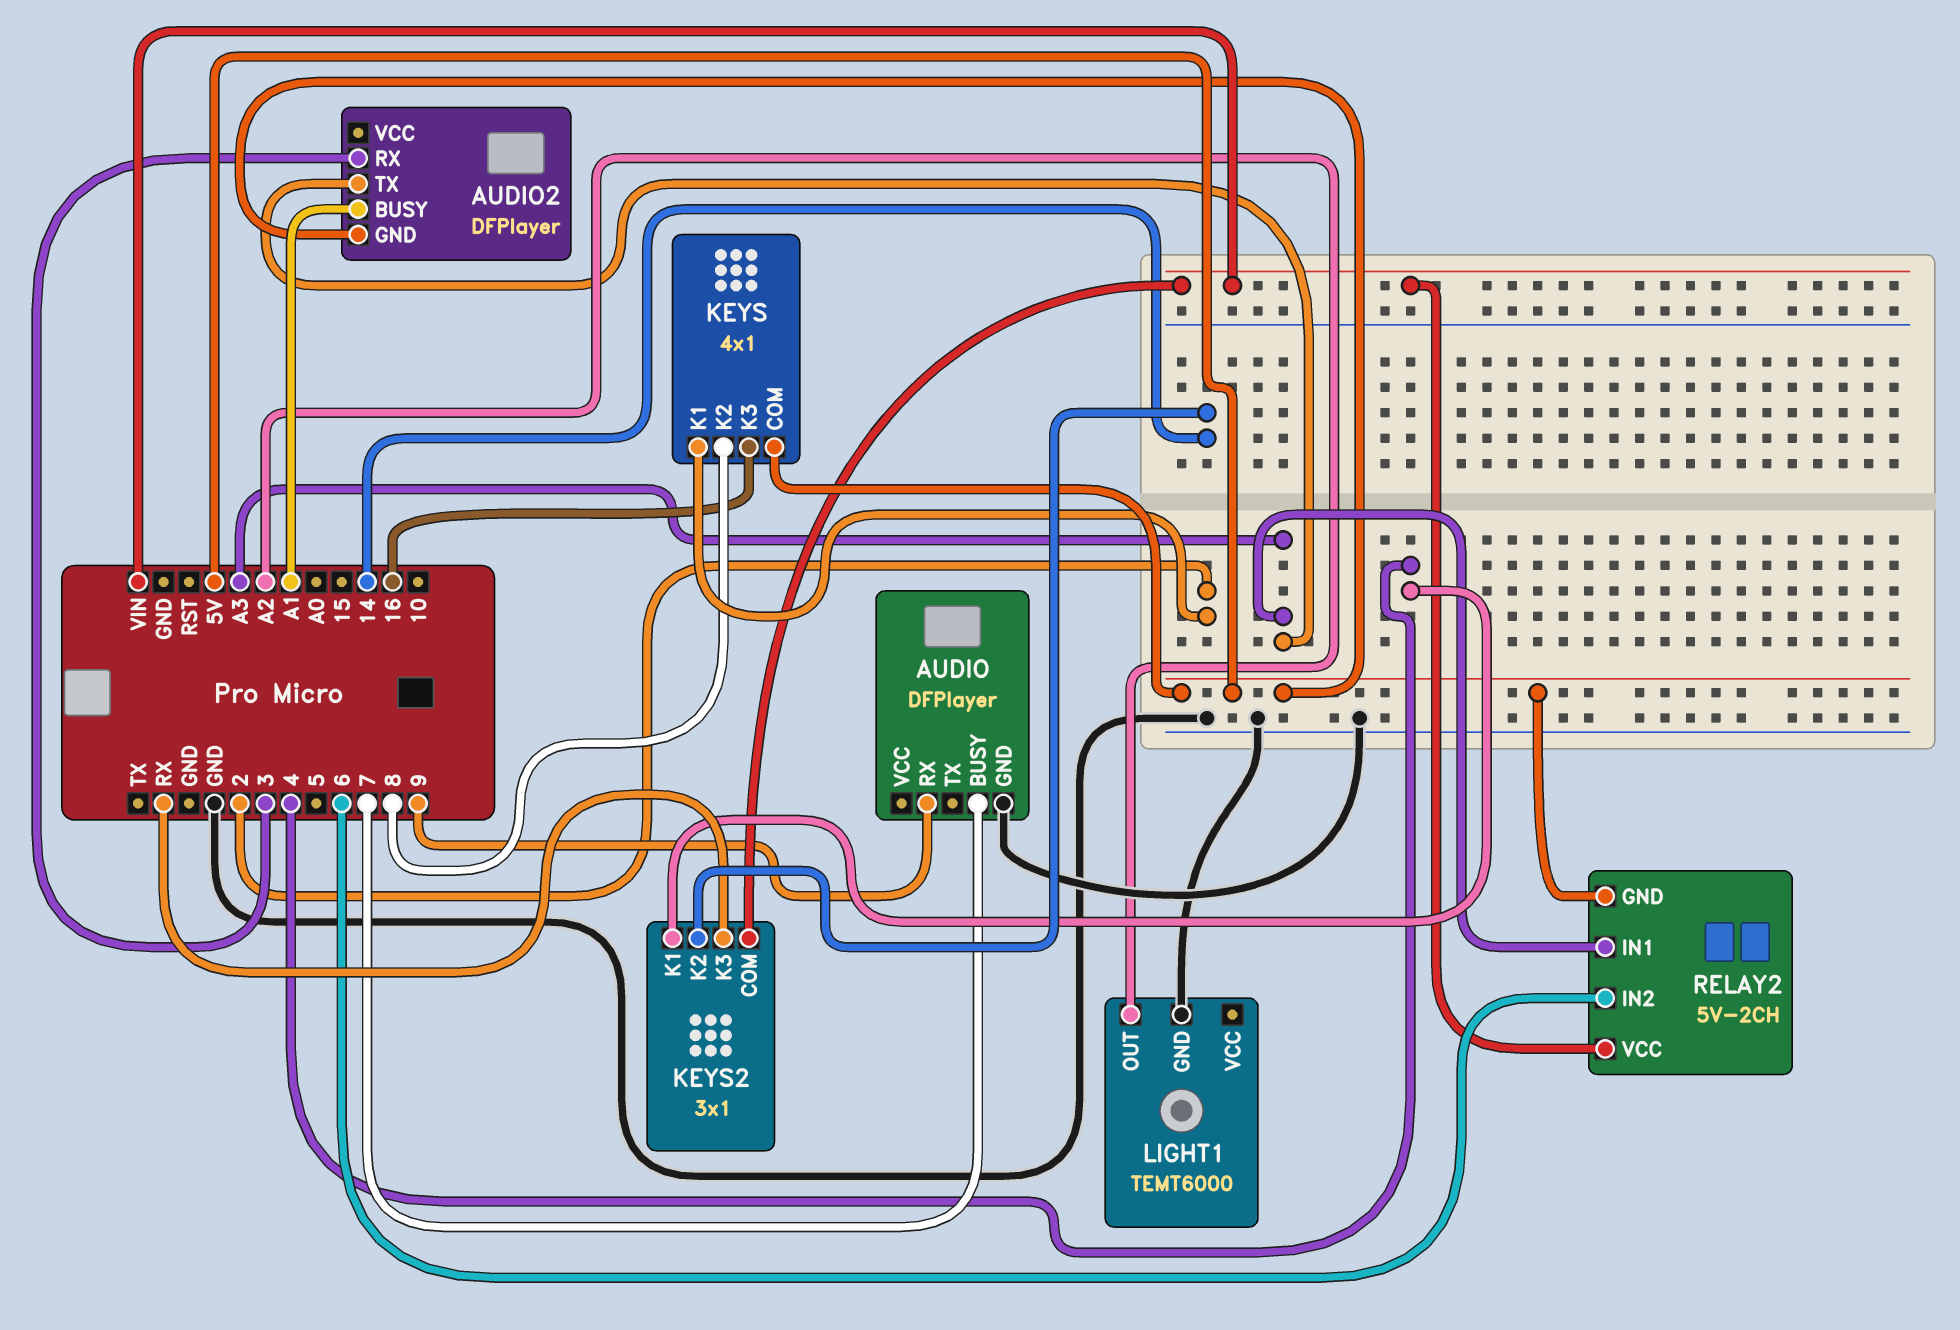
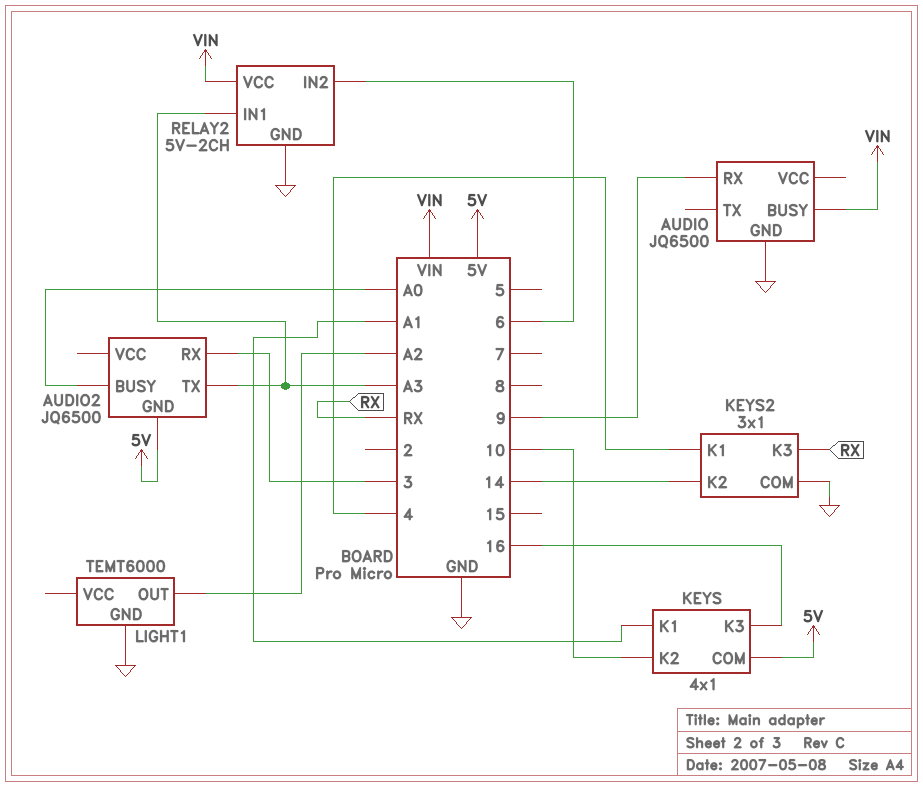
AUDIO: DFPlayer -> JQ6500
AUDIO pin BUSY: 7 -> VIN
AUDIO2: DFPlayer -> JQ6500
AUDIO2 pin BUSY: A1 -> A0
KEYS pin K1: 2 -> A1
KEYS pin K2: 8 -> 10
KEYS2 pin COM: VIN -> GND
RELAY2 pin GND: 5V -> GND

